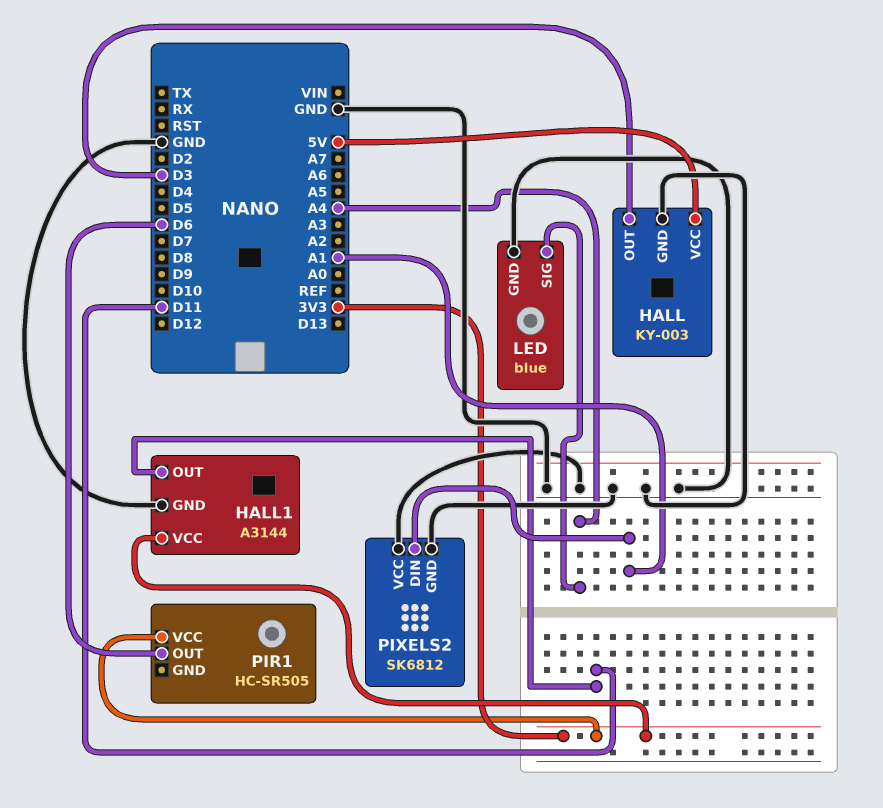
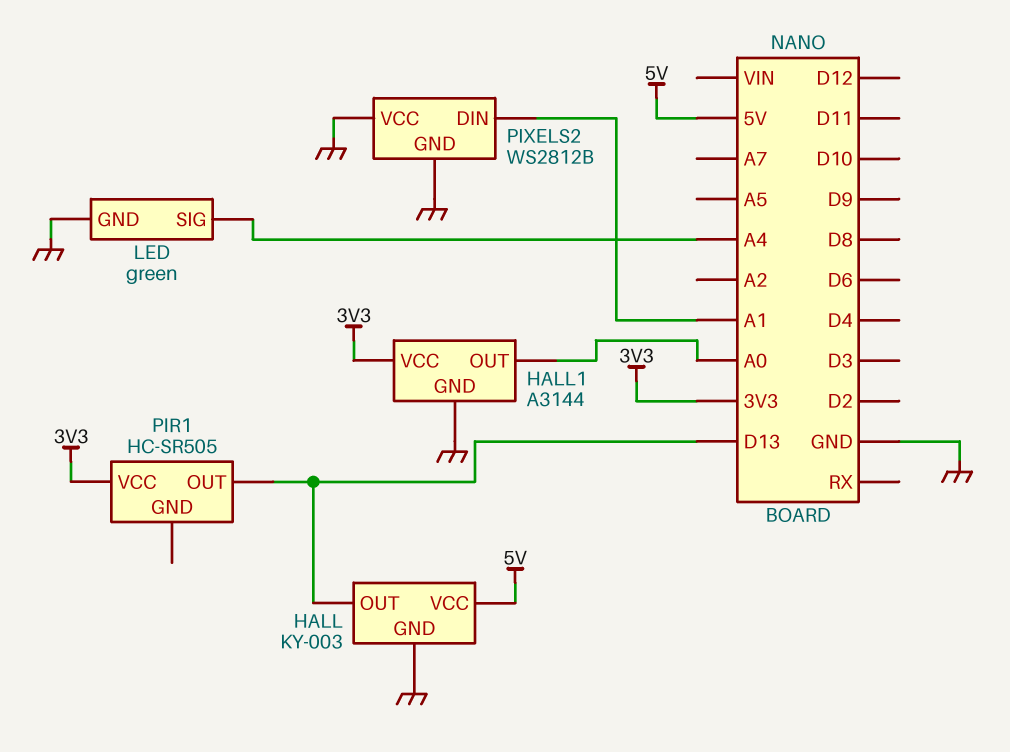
HALL pin OUT: D3 -> D13
HALL1 pin OUT: D11 -> A0
LED: blue -> green
PIR1 pin OUT: D6 -> D13
PIXELS2: SK6812 -> WS2812B

